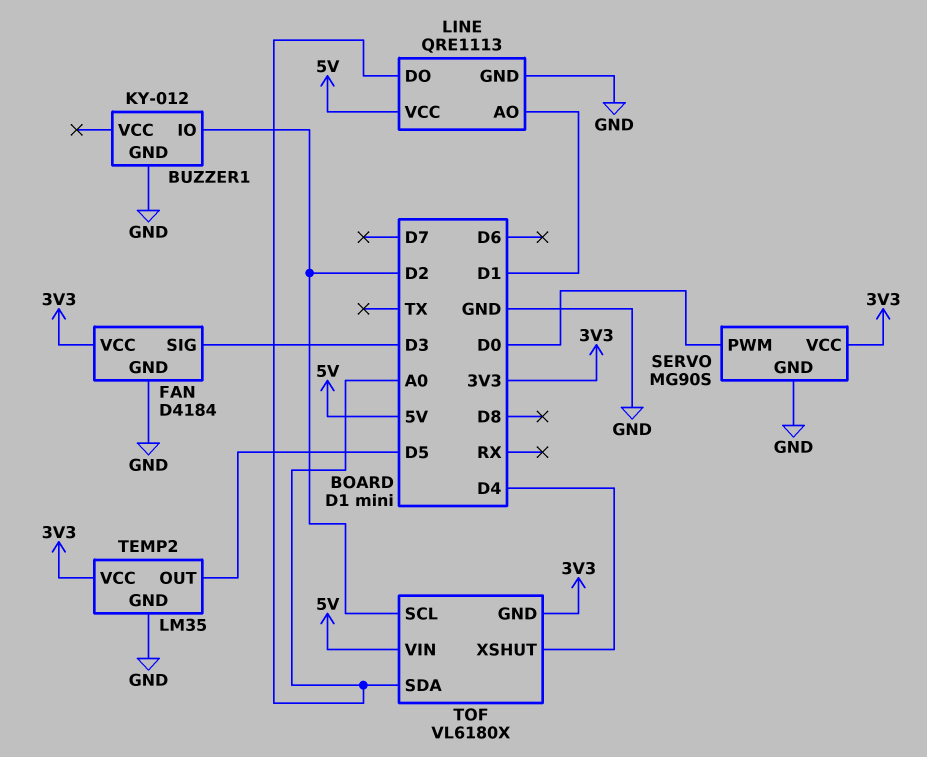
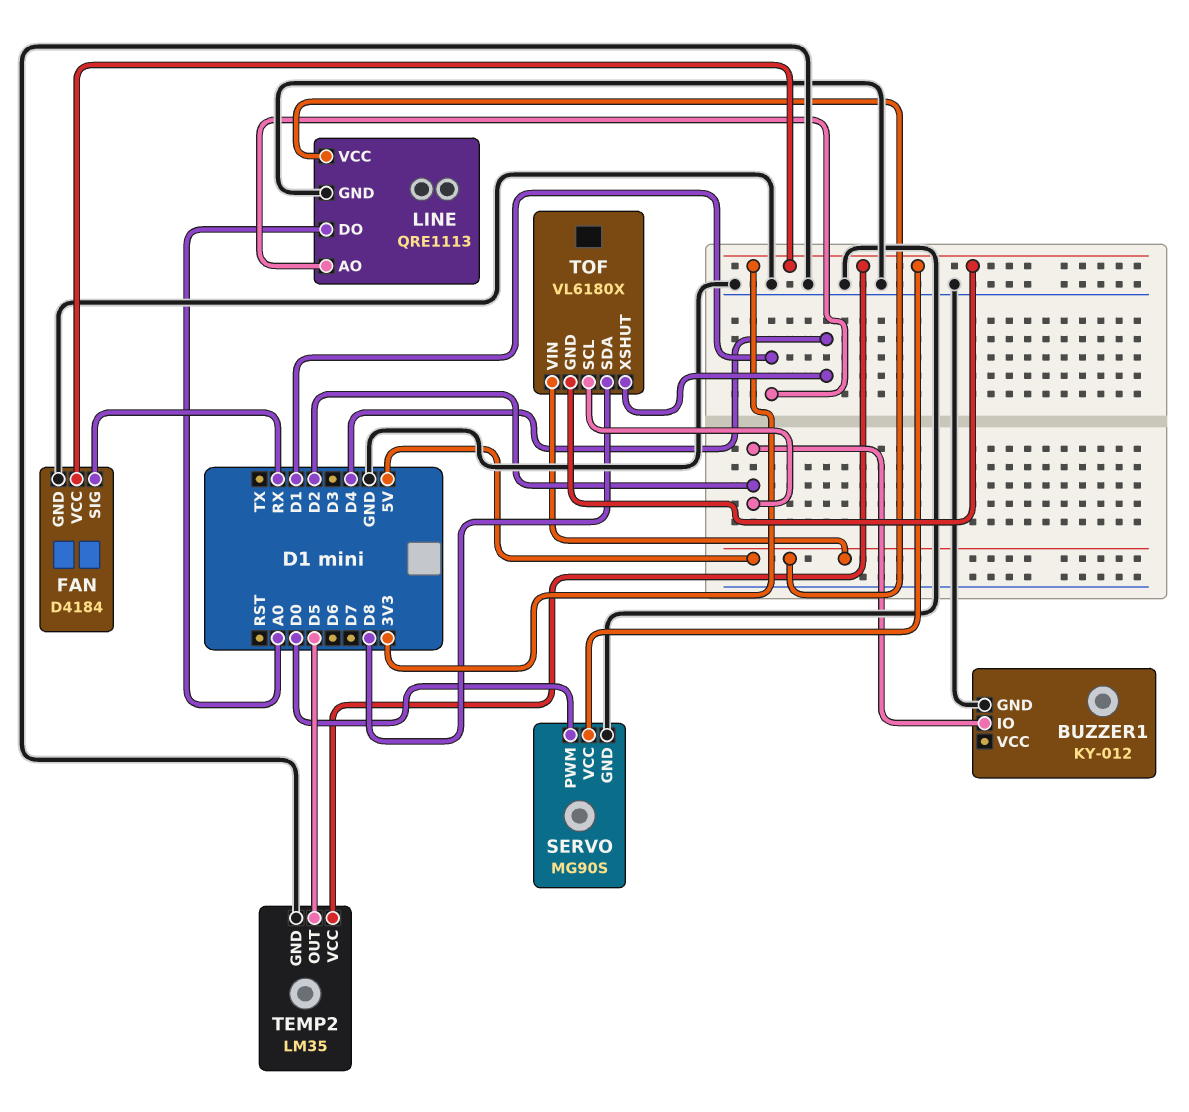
FAN pin SIG: D3 -> RX
TOF pin SDA: A0 -> D8

